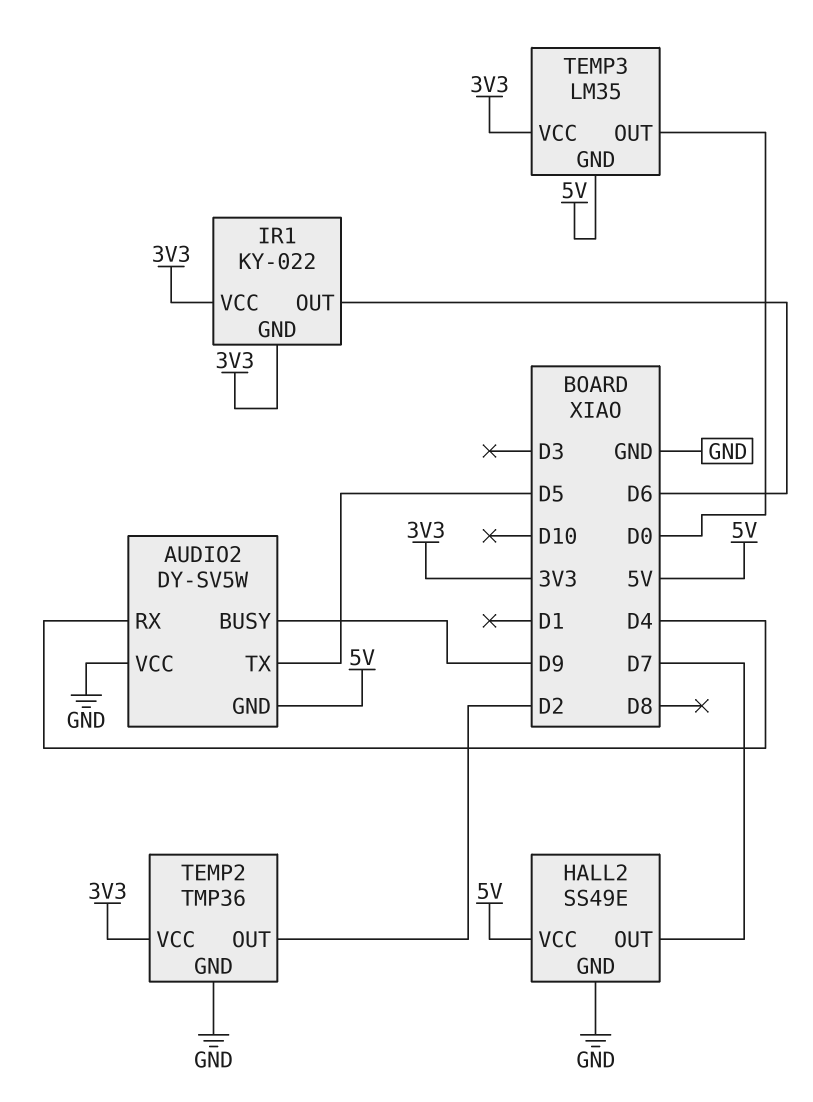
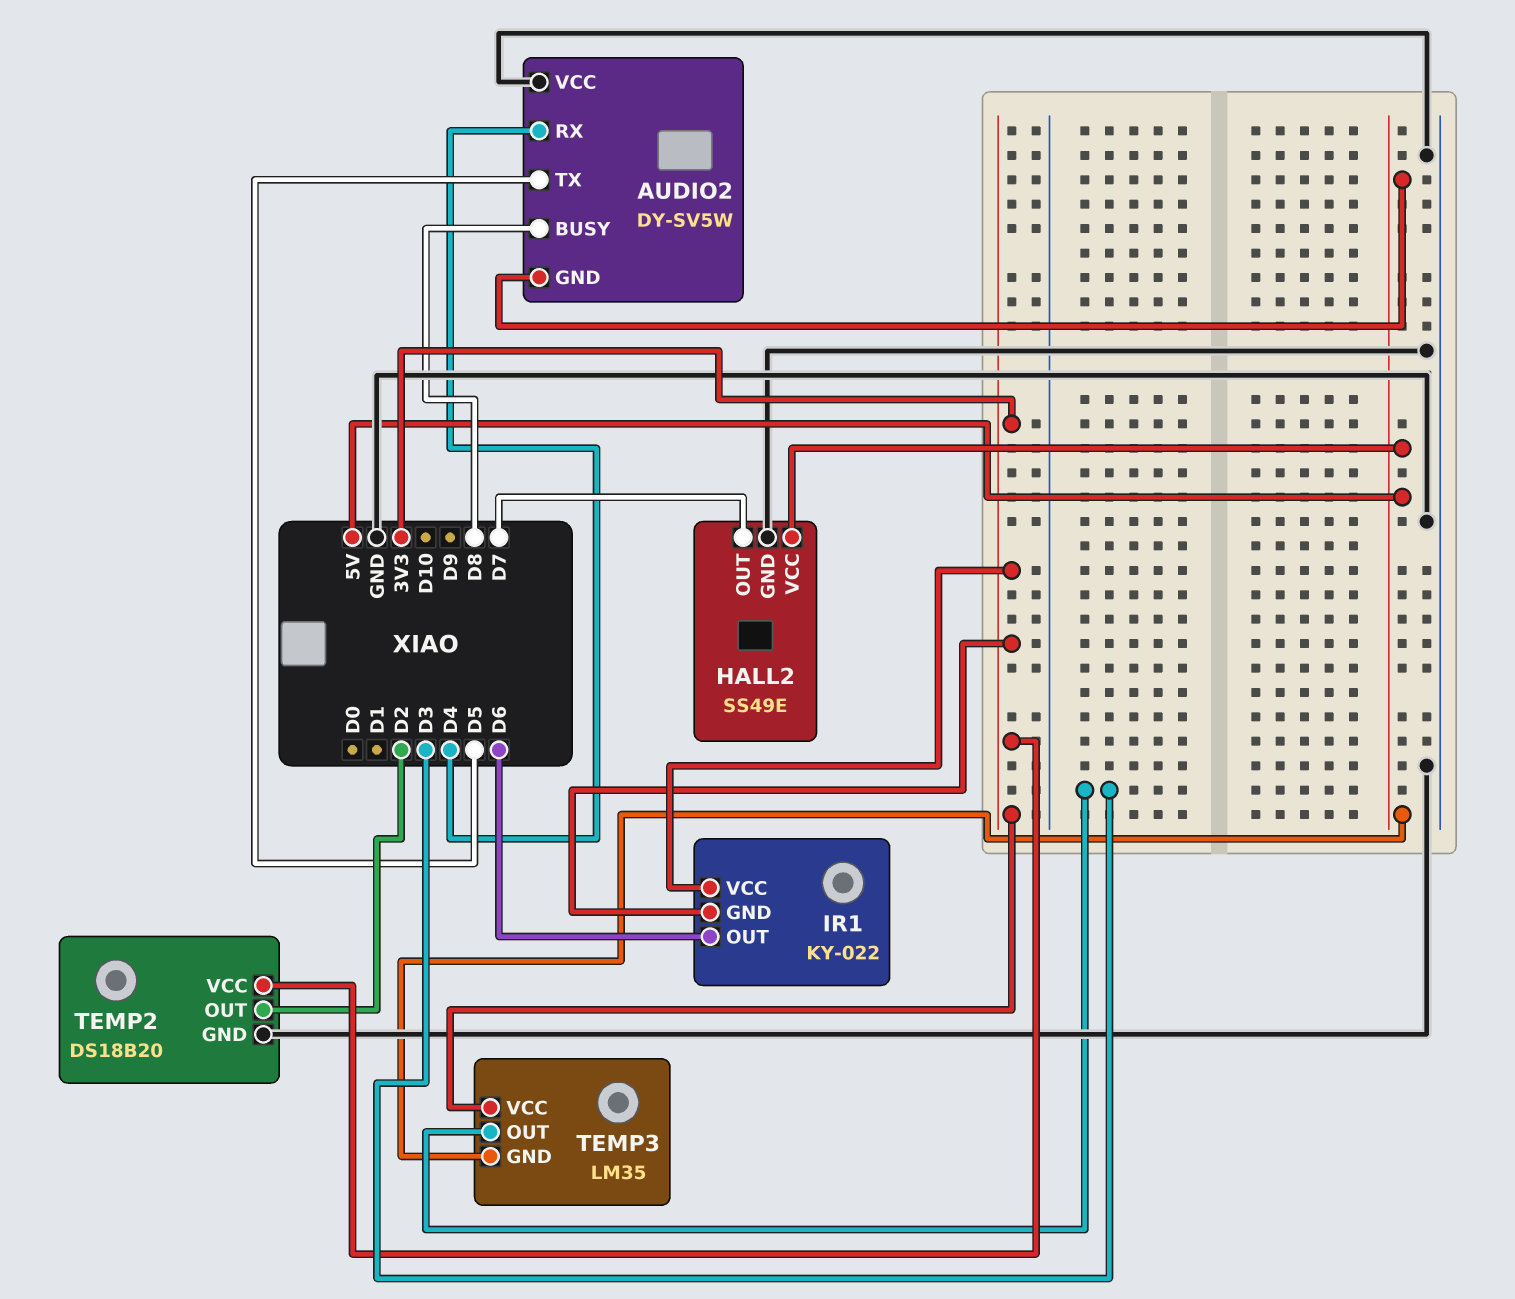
AUDIO2 pin BUSY: D9 -> D8
TEMP2: TMP36 -> DS18B20
TEMP3 pin OUT: D0 -> D3

